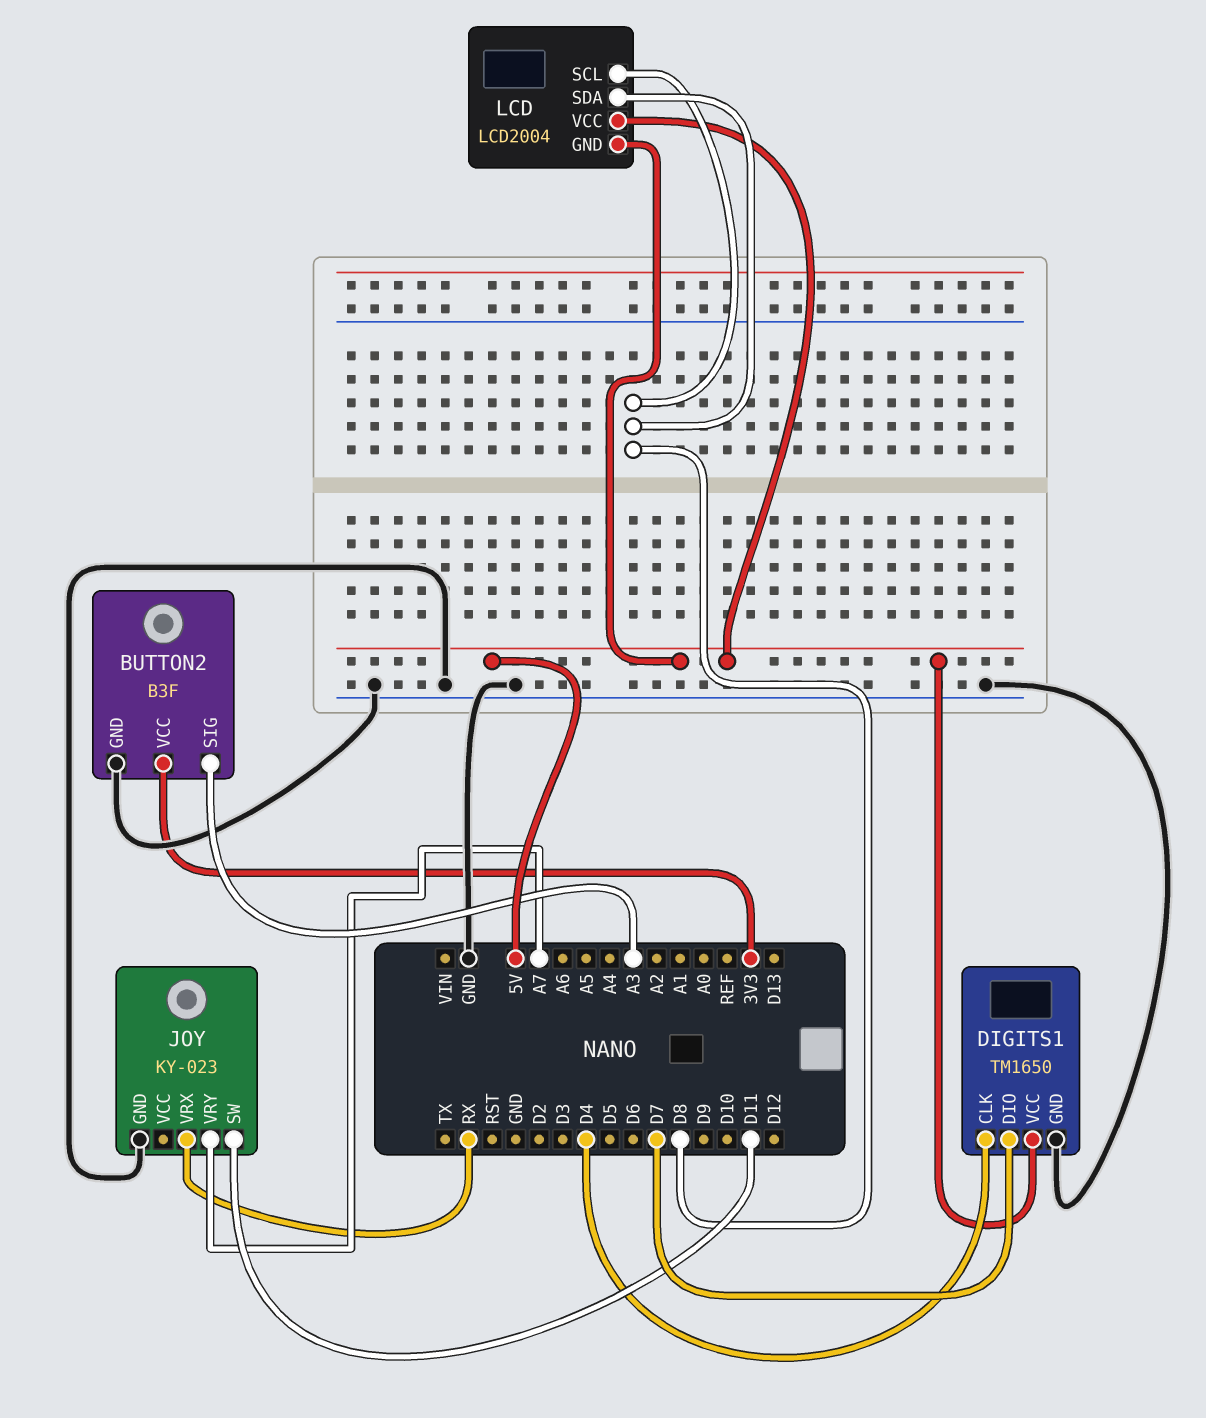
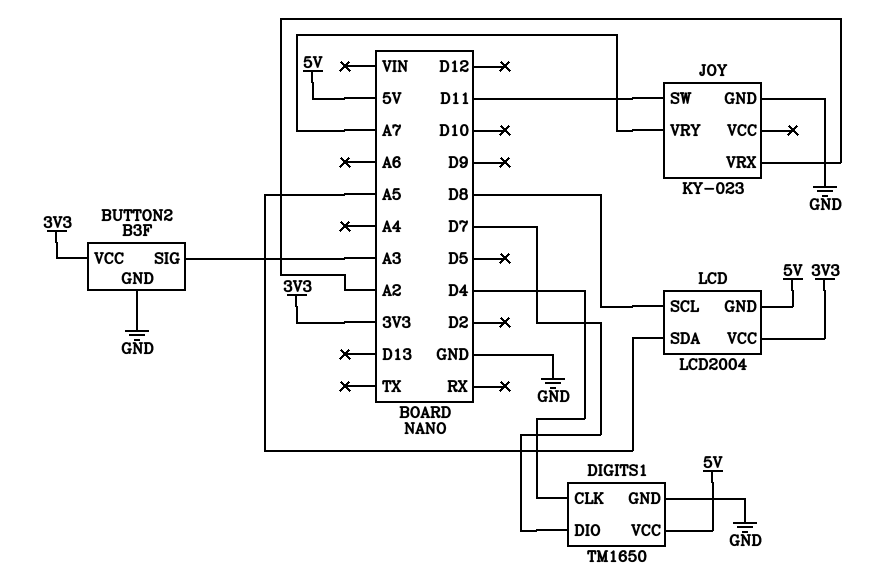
JOY pin VRX: RX -> A2
LCD pin SDA: D8 -> A5
LCD pin VCC: 5V -> 3V3

